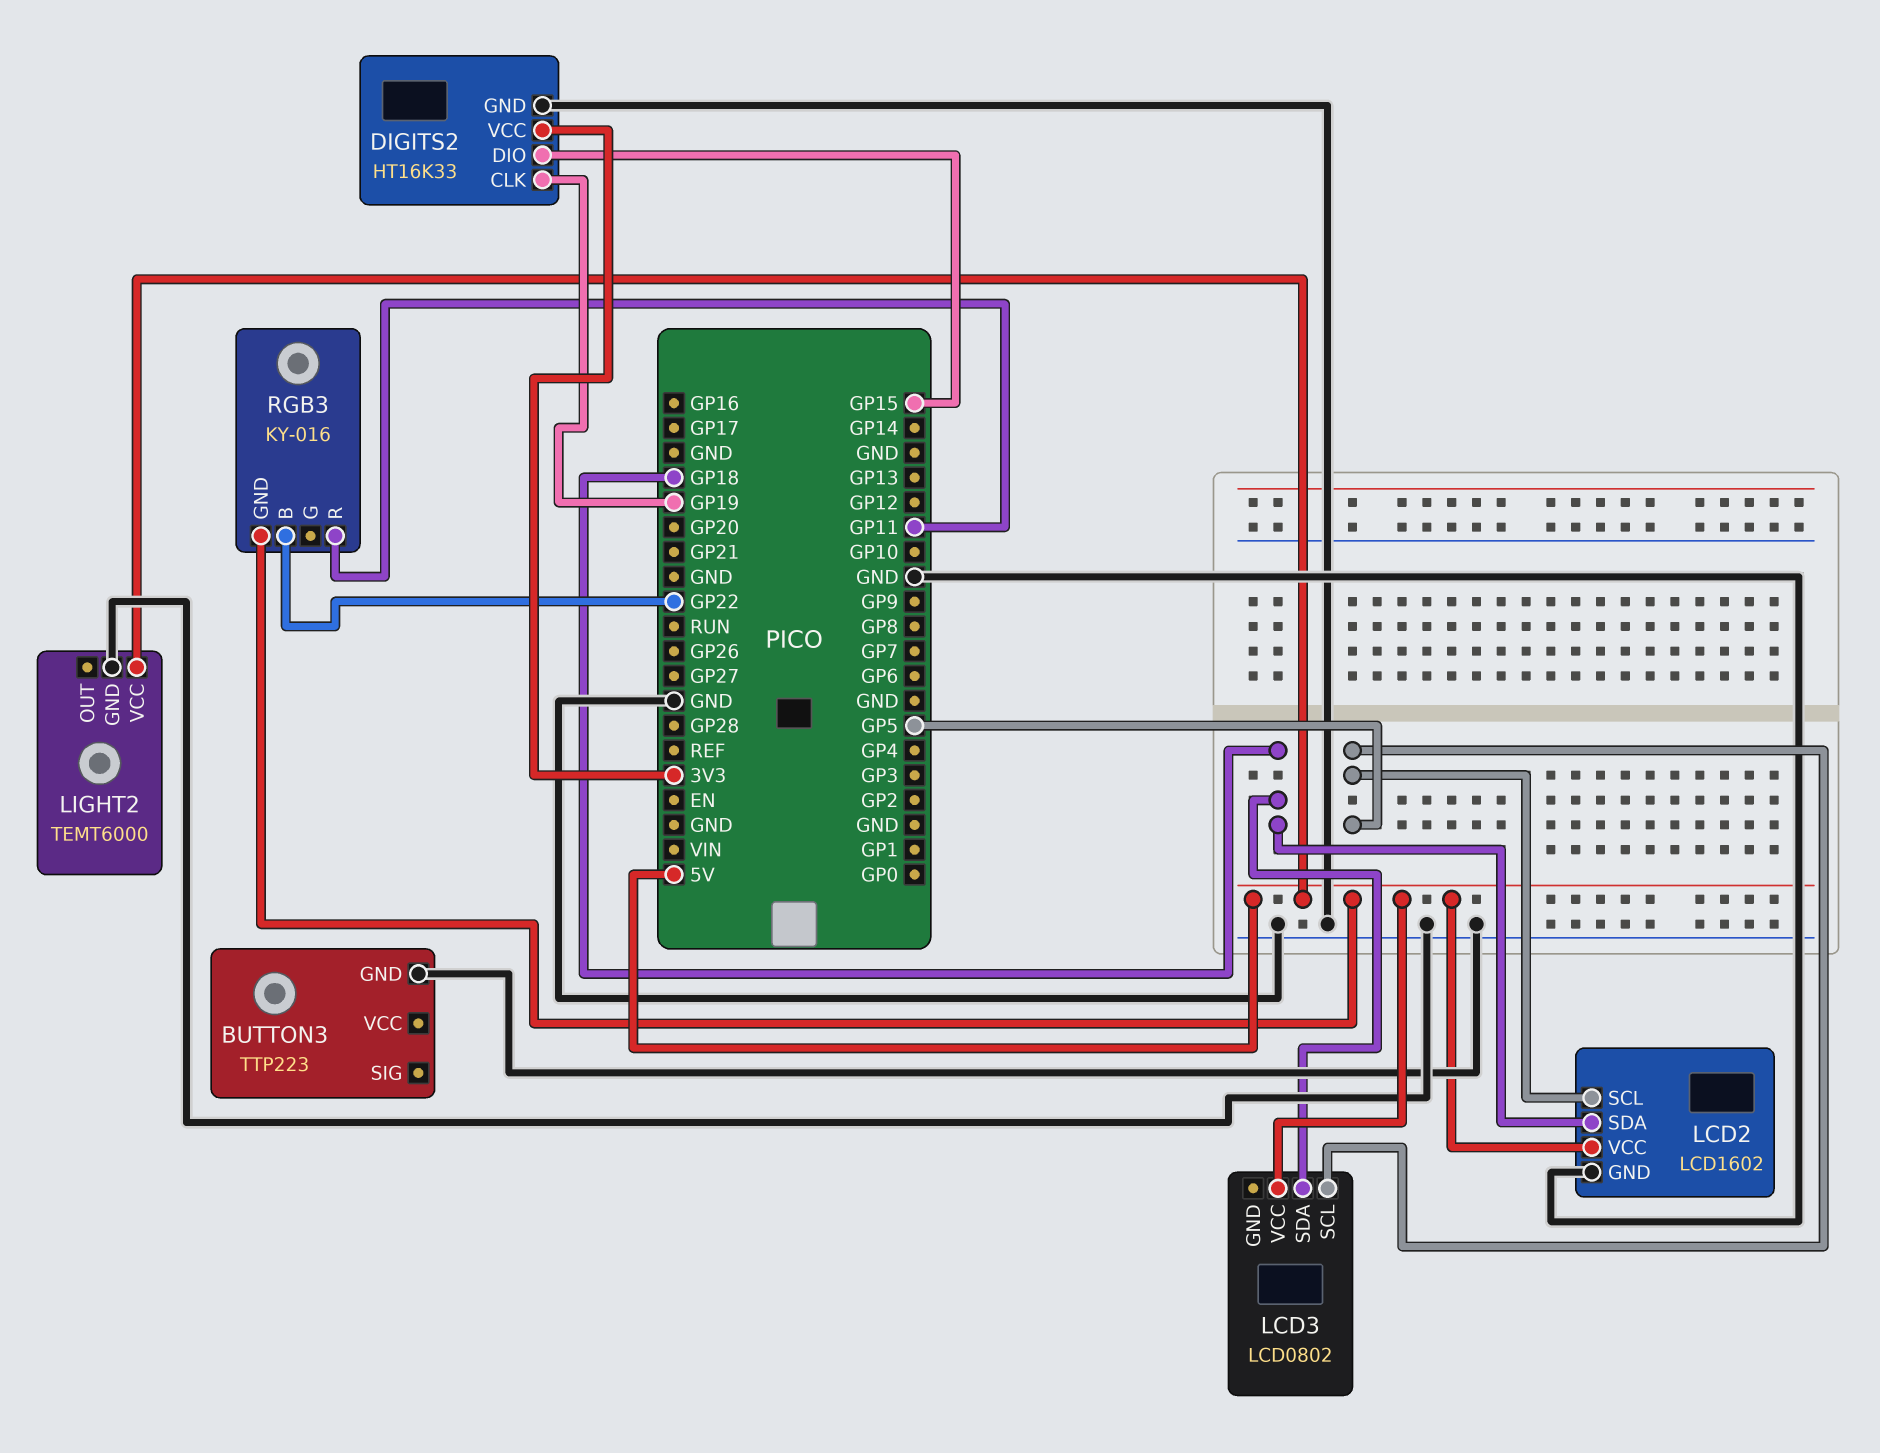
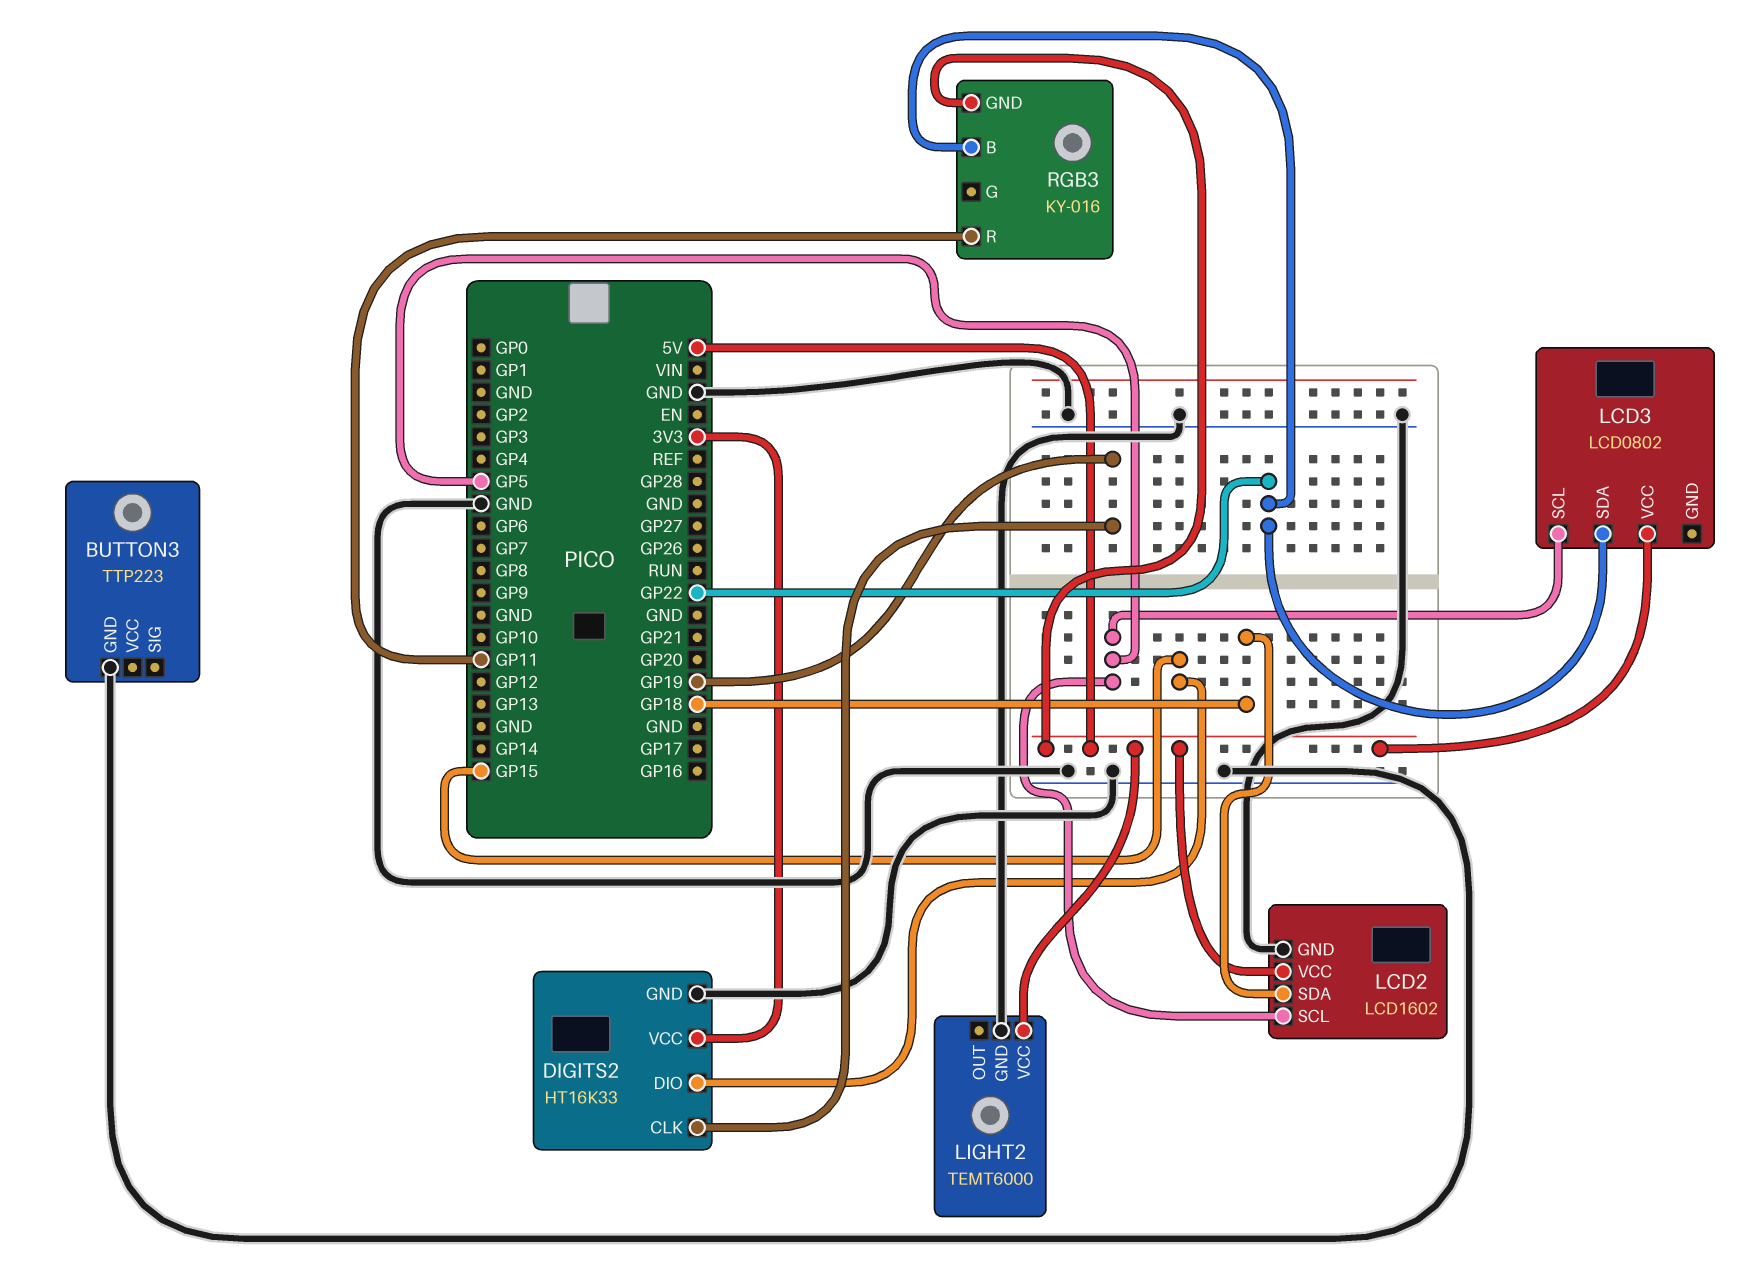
LCD3 pin SDA: GP18 -> GP22

